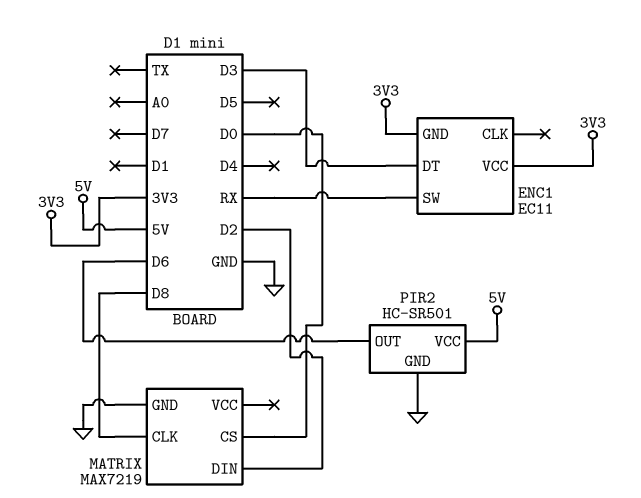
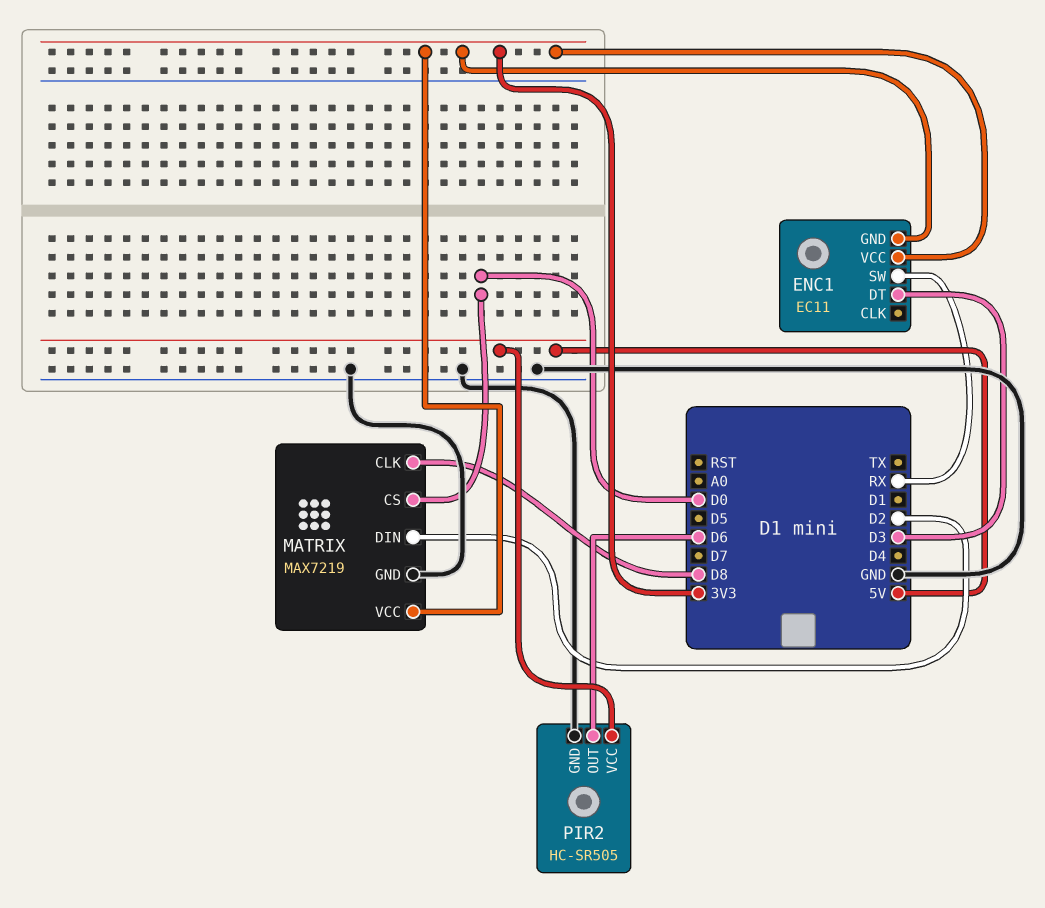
MATRIX pin VCC: none -> 3V3
PIR2: HC-SR501 -> HC-SR505

